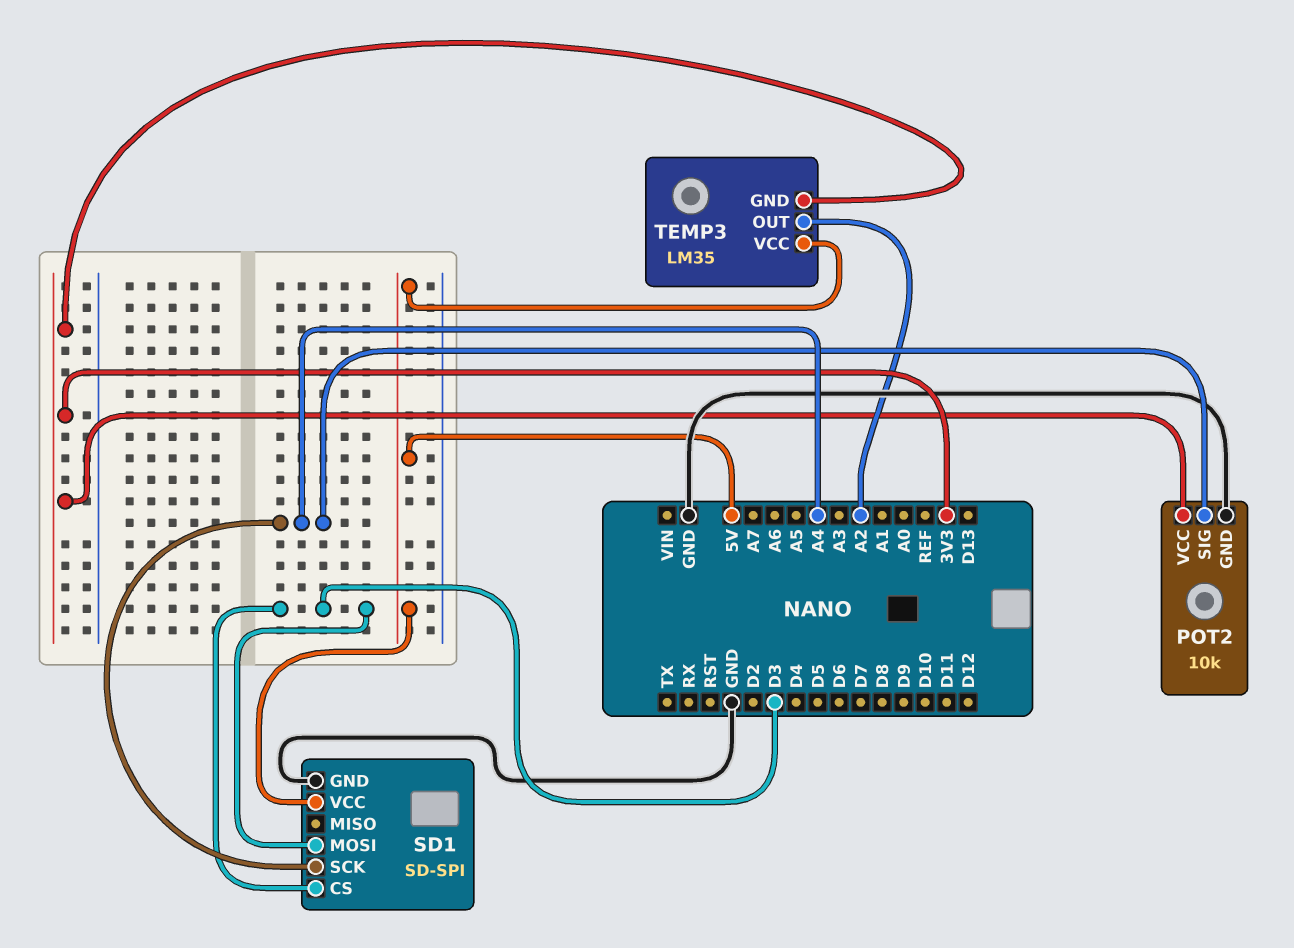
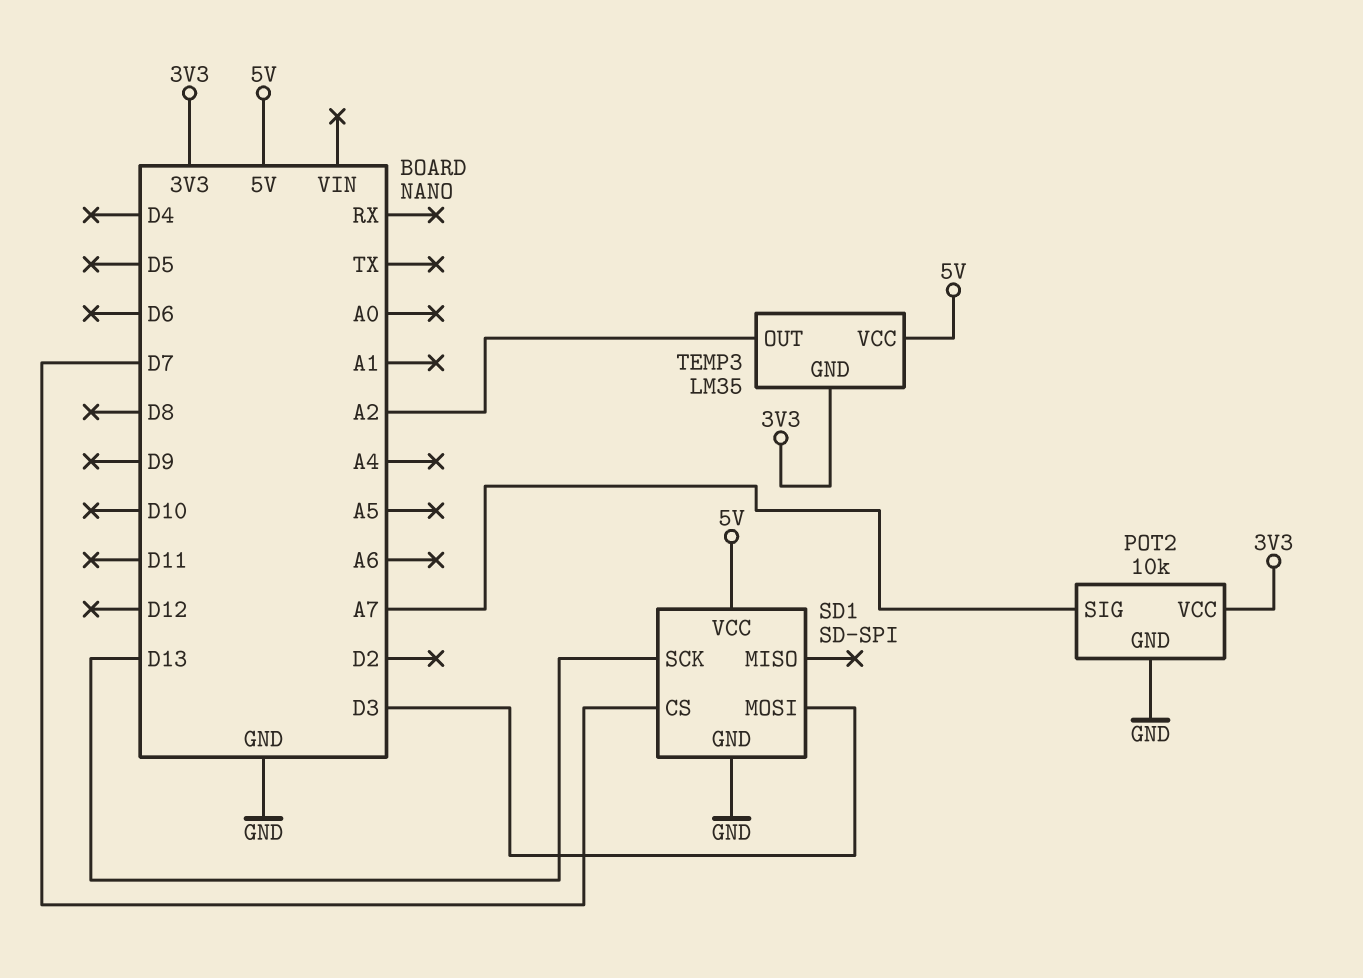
POT2 pin SIG: A4 -> A7
SD1 pin CS: D3 -> D7
SD1 pin SCK: A4 -> D13

